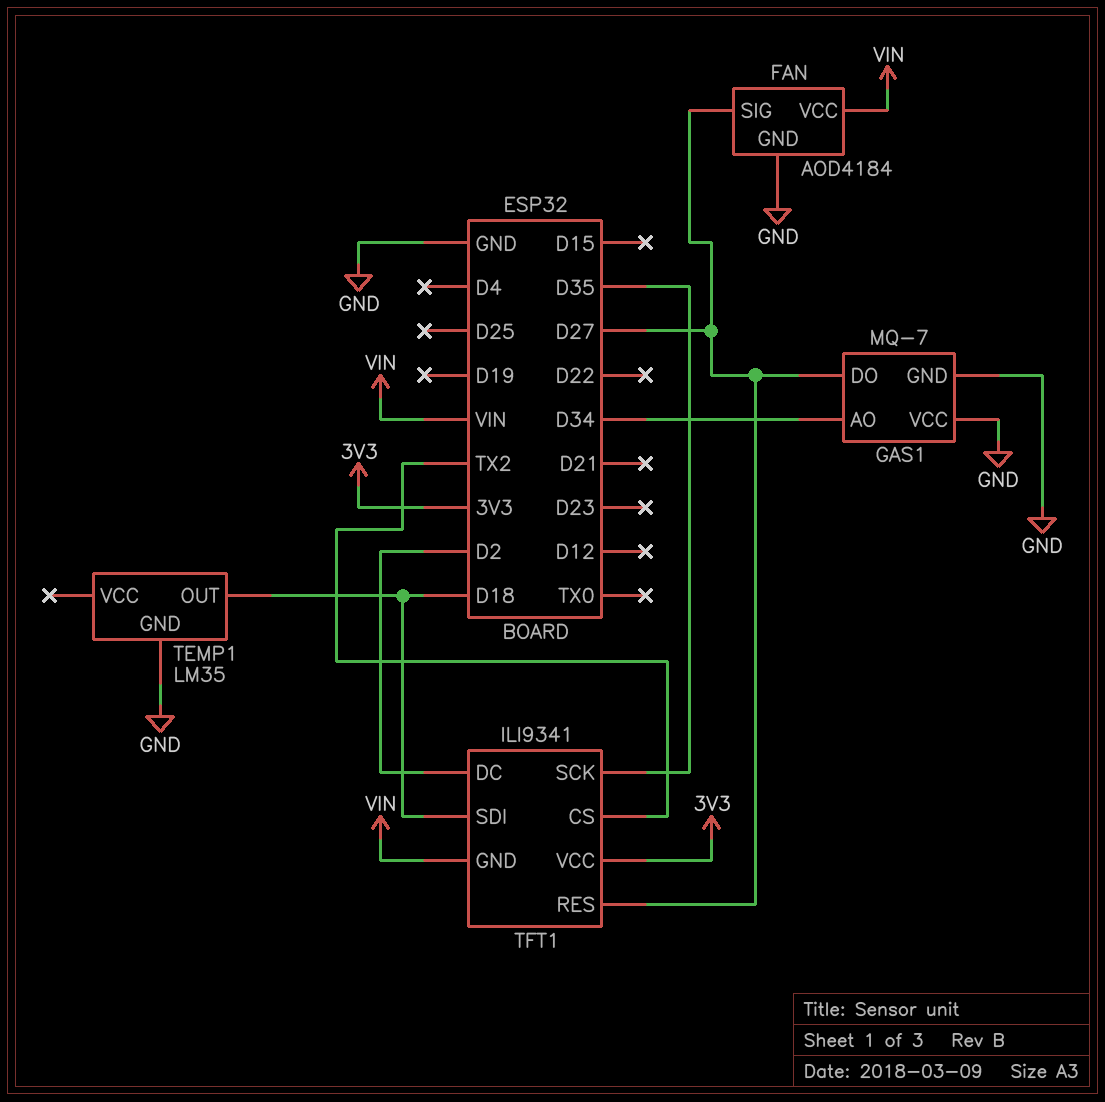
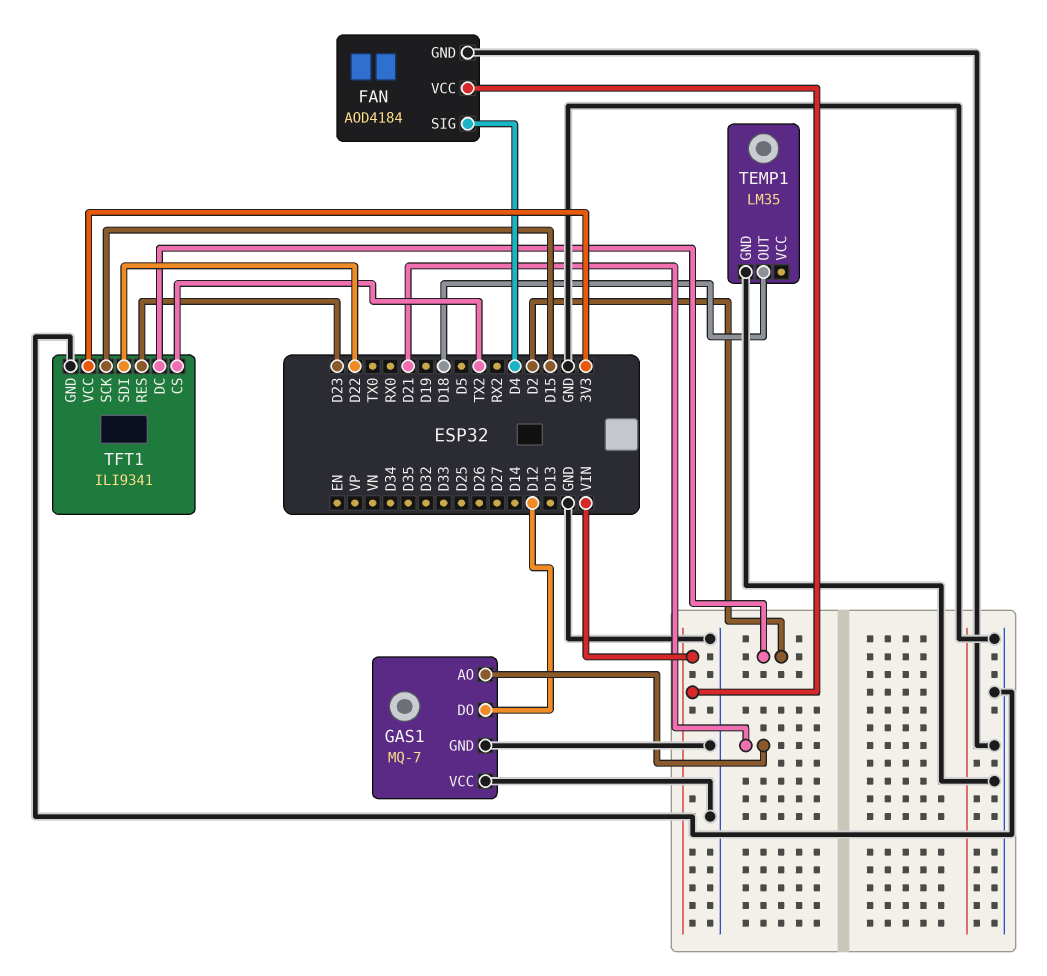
FAN pin SIG: D27 -> D4
GAS1 pin AO: D34 -> D21
GAS1 pin DO: D27 -> D12
TFT1 pin GND: VIN -> GND
TFT1 pin RES: D27 -> D23
TFT1 pin SCK: D35 -> D15
TFT1 pin SDI: D18 -> D22

